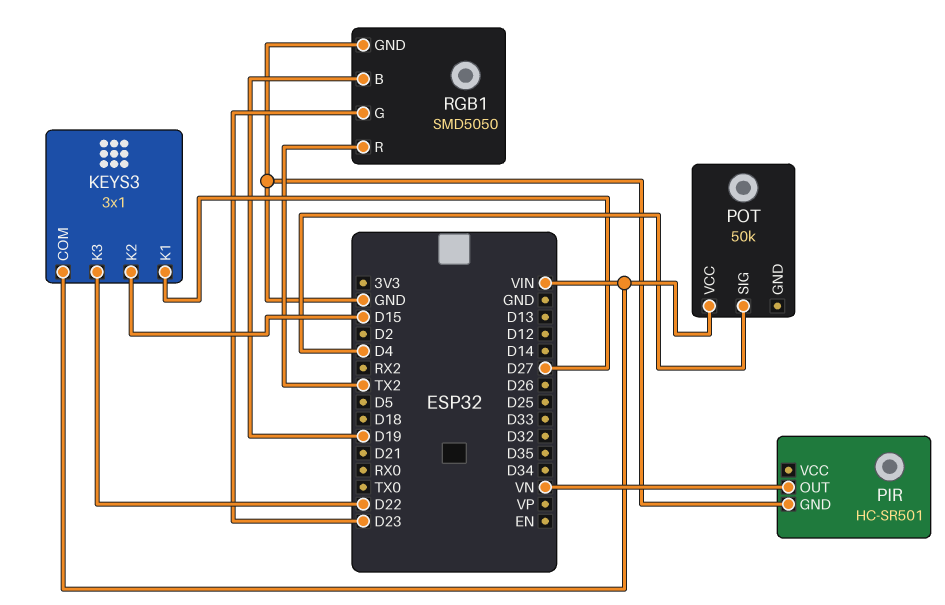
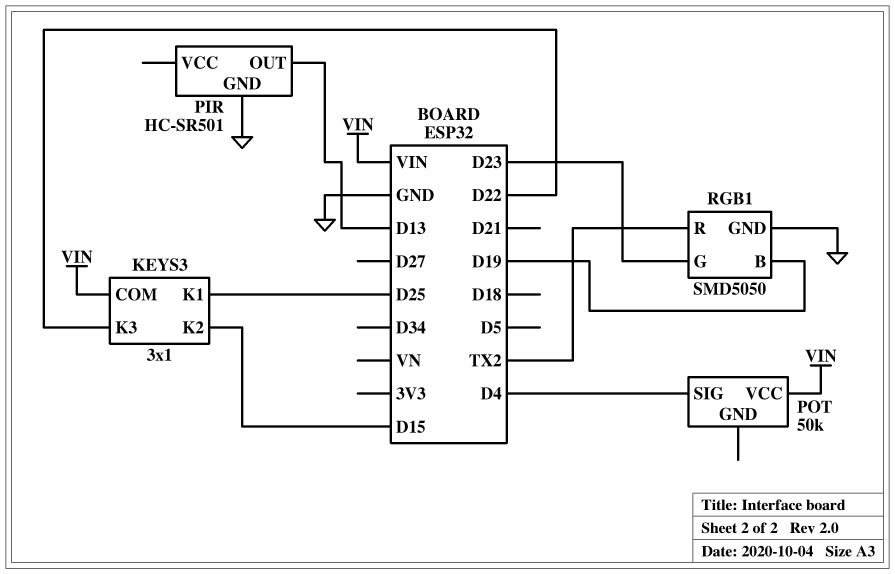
KEYS3 pin K1: D27 -> D25
PIR pin OUT: VN -> D13

